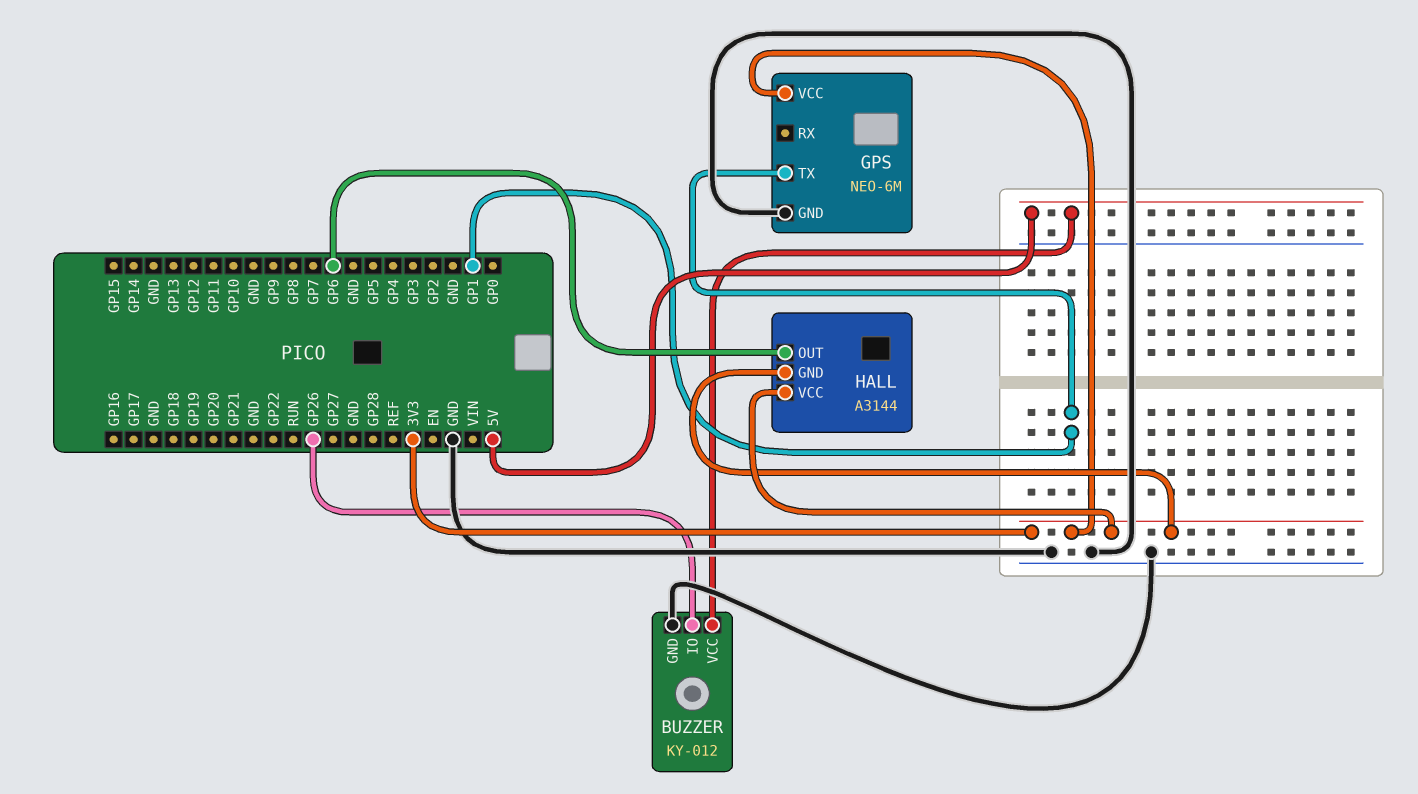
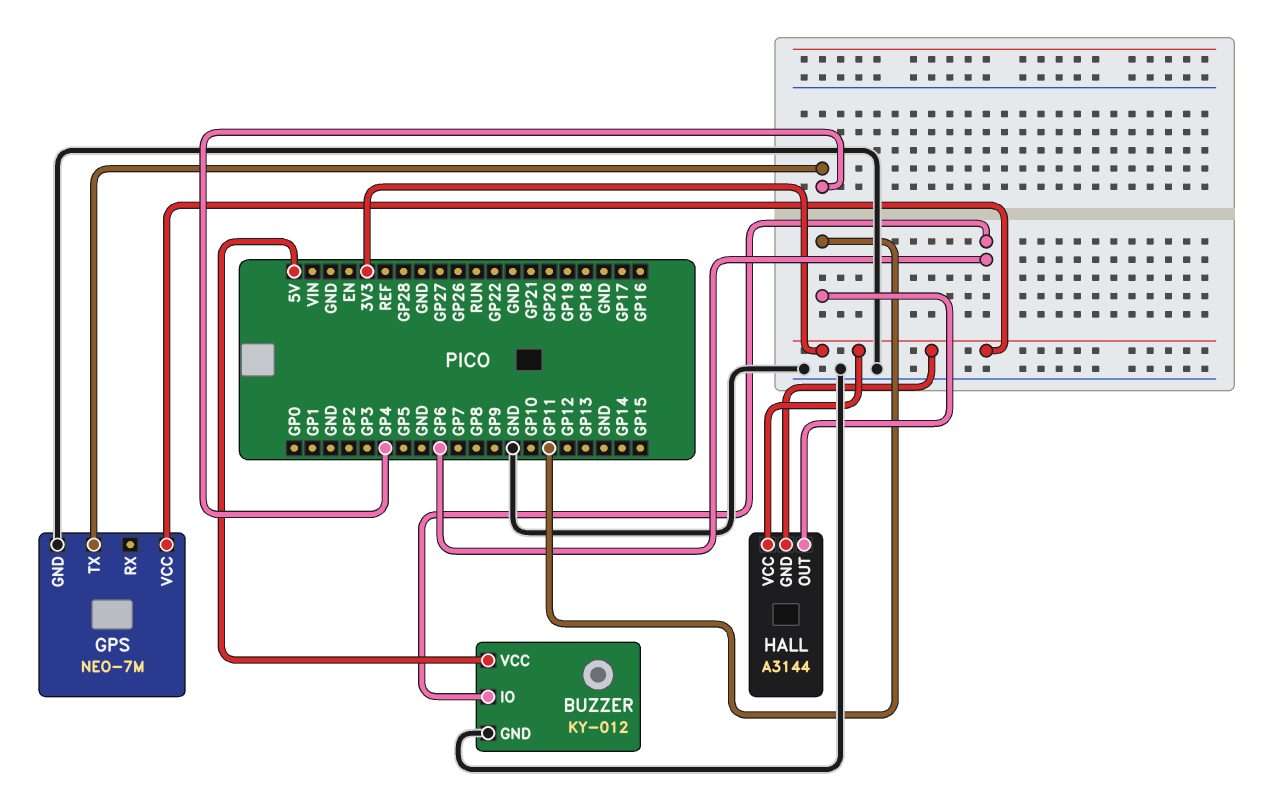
BUZZER pin IO: GP26 -> GP6
GPS: NEO-6M -> NEO-7M
GPS pin TX: GP1 -> GP4
HALL pin OUT: GP6 -> GP11

